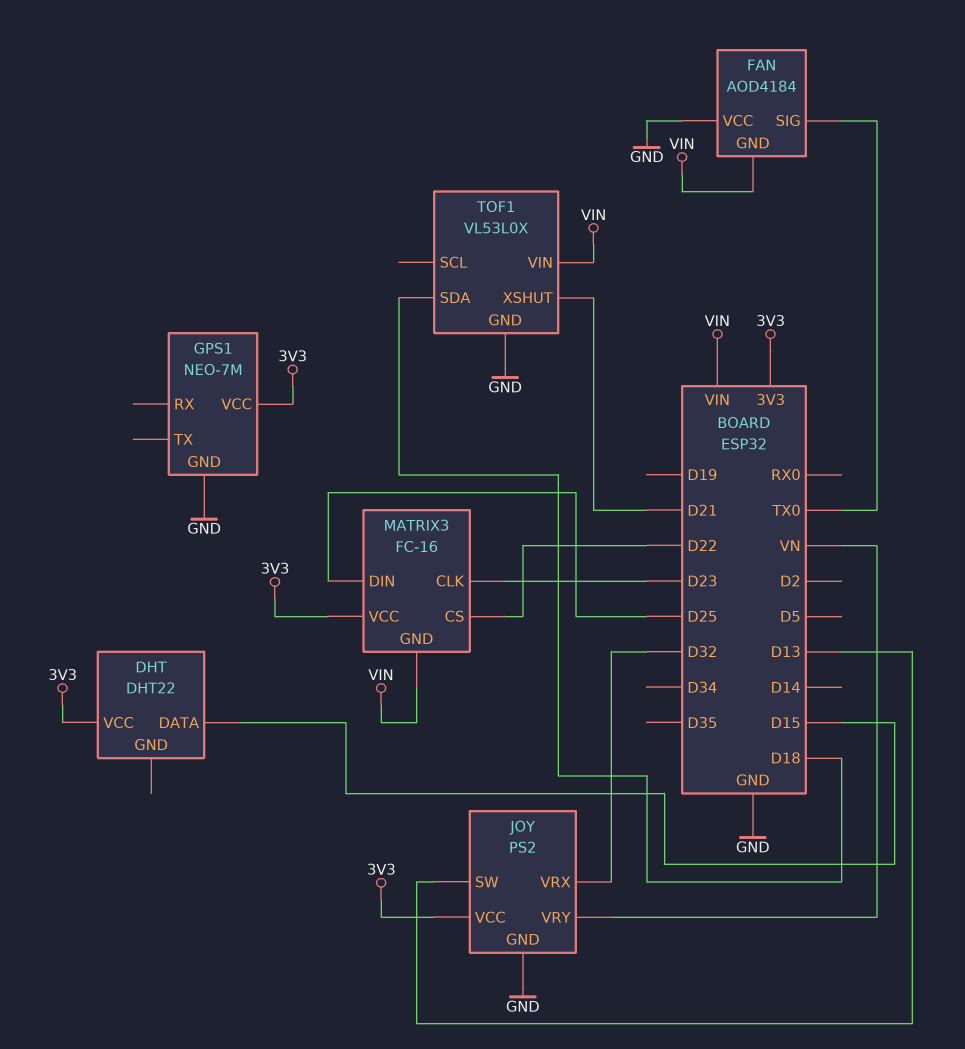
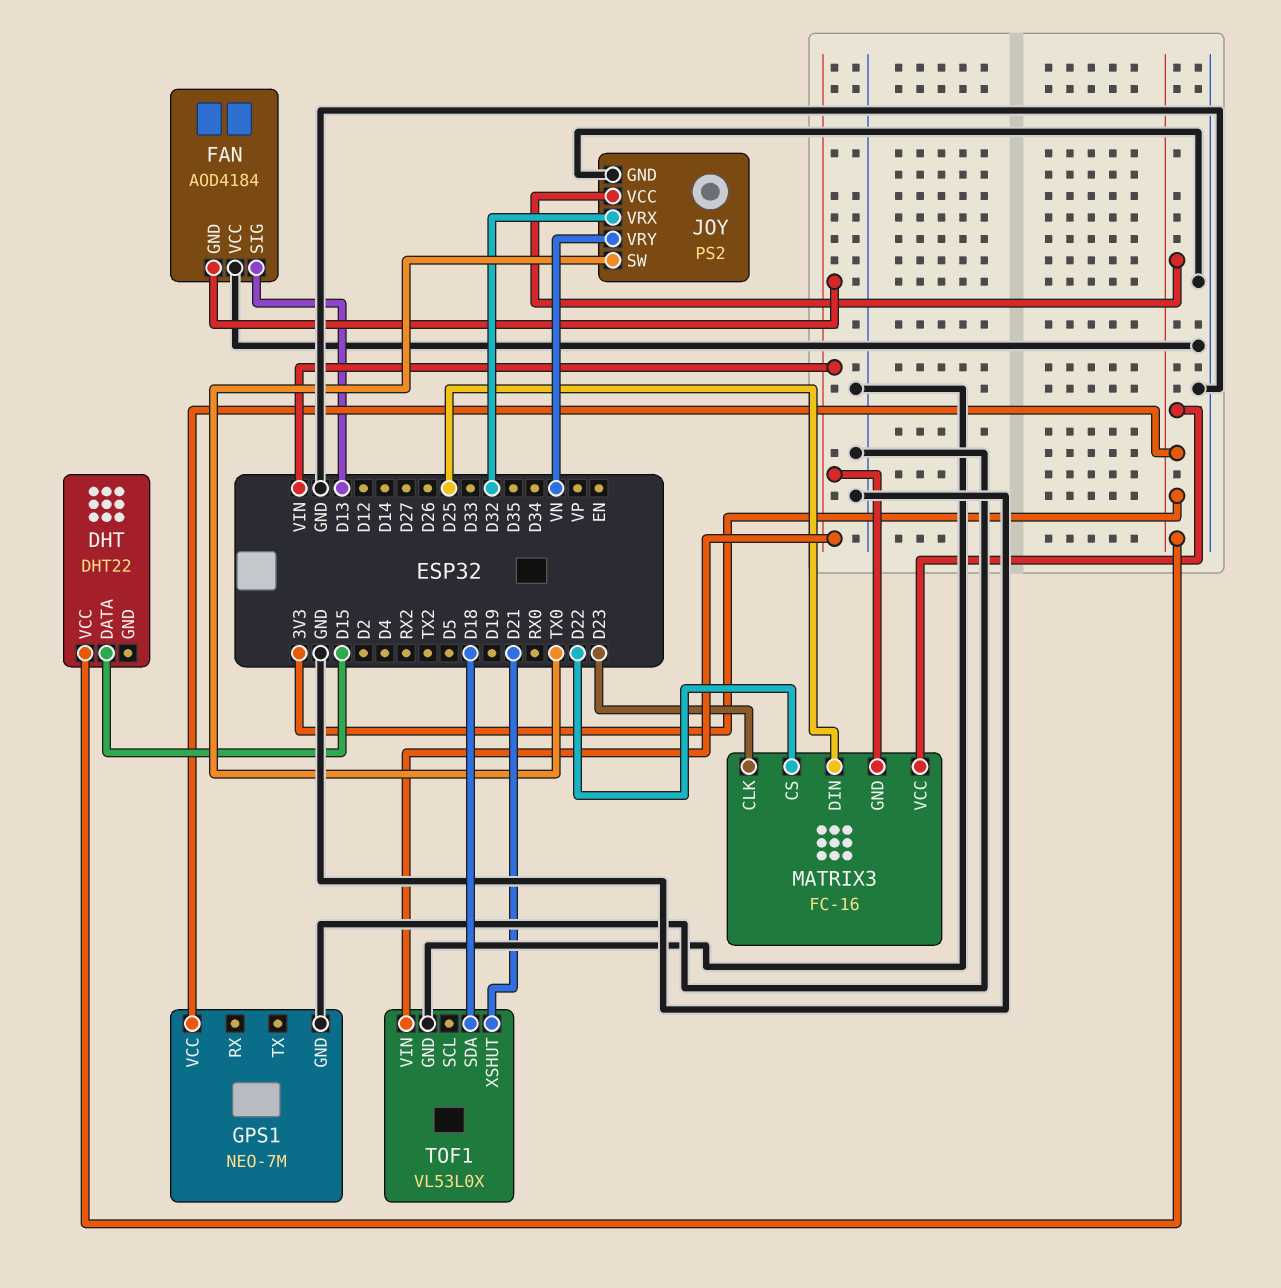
FAN pin SIG: TX0 -> D13
JOY pin SW: D13 -> TX0

